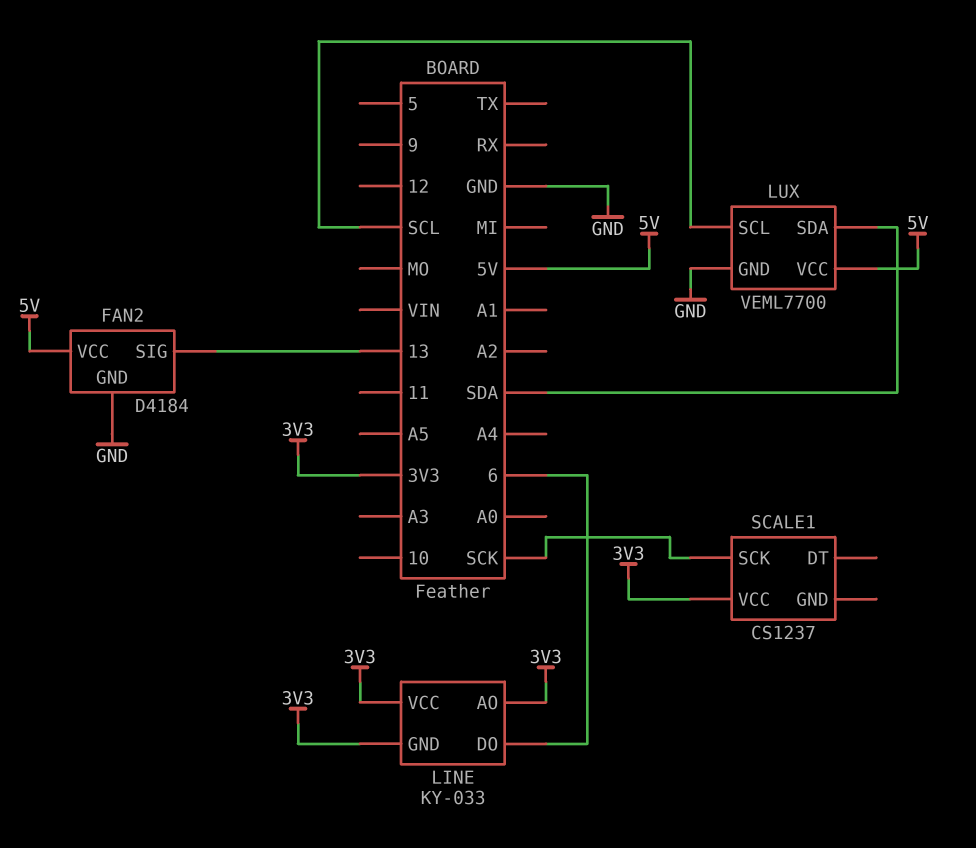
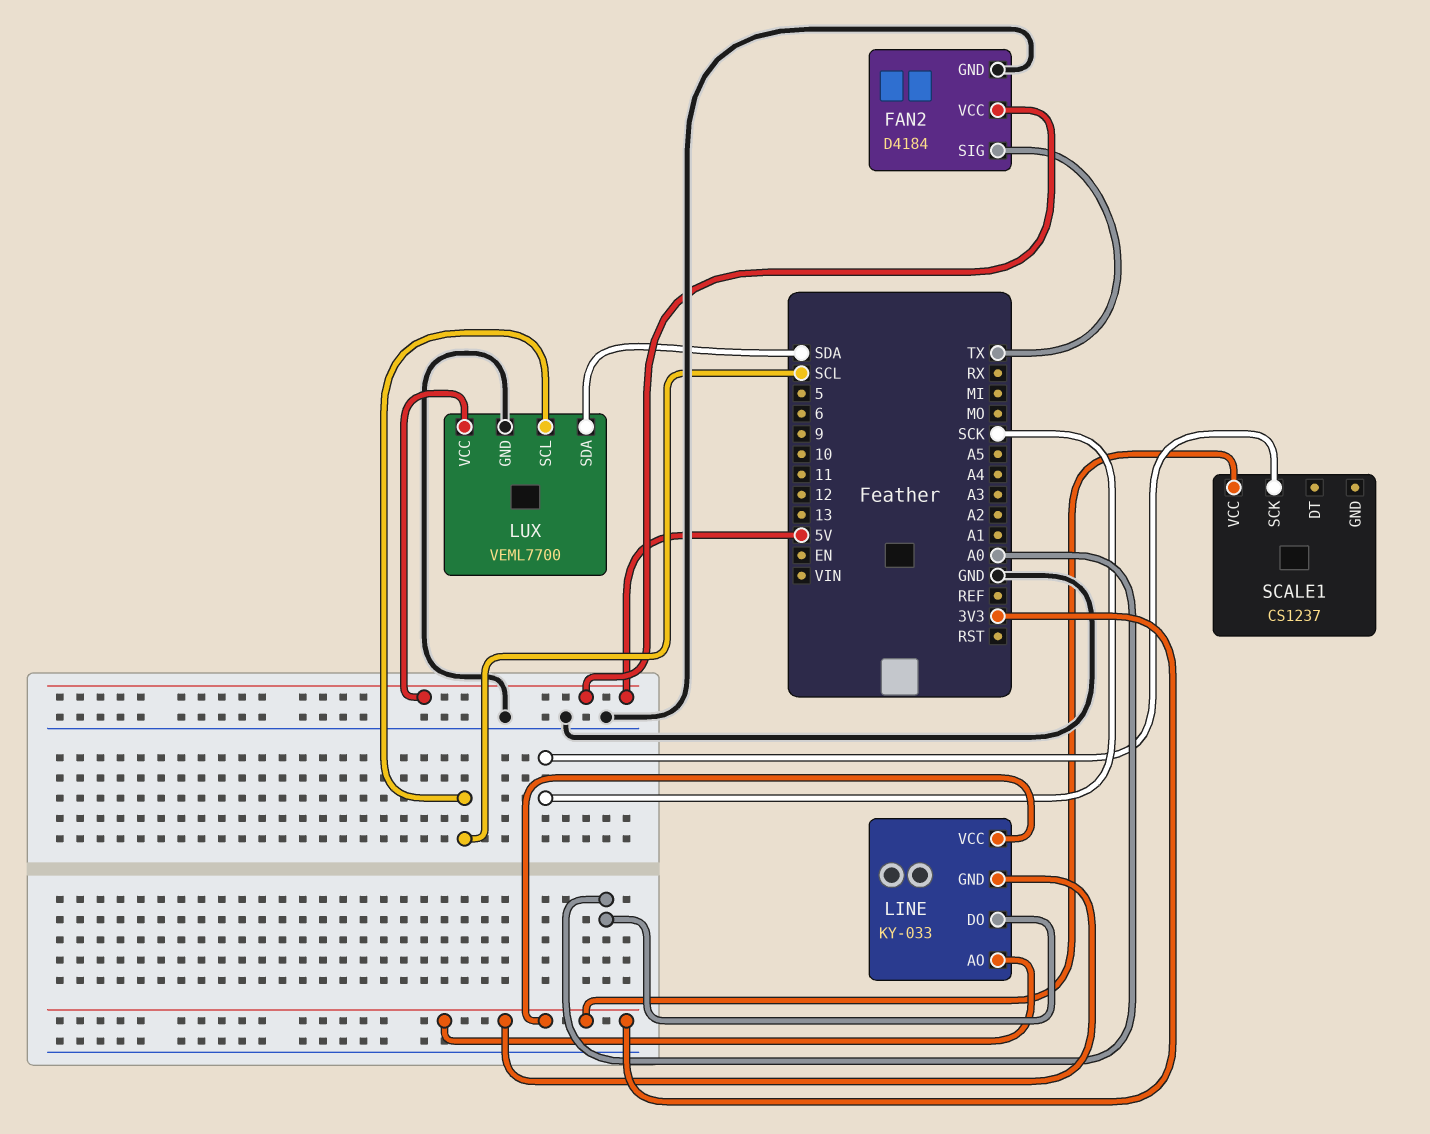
FAN2 pin SIG: 13 -> TX
LINE pin DO: 6 -> A0

